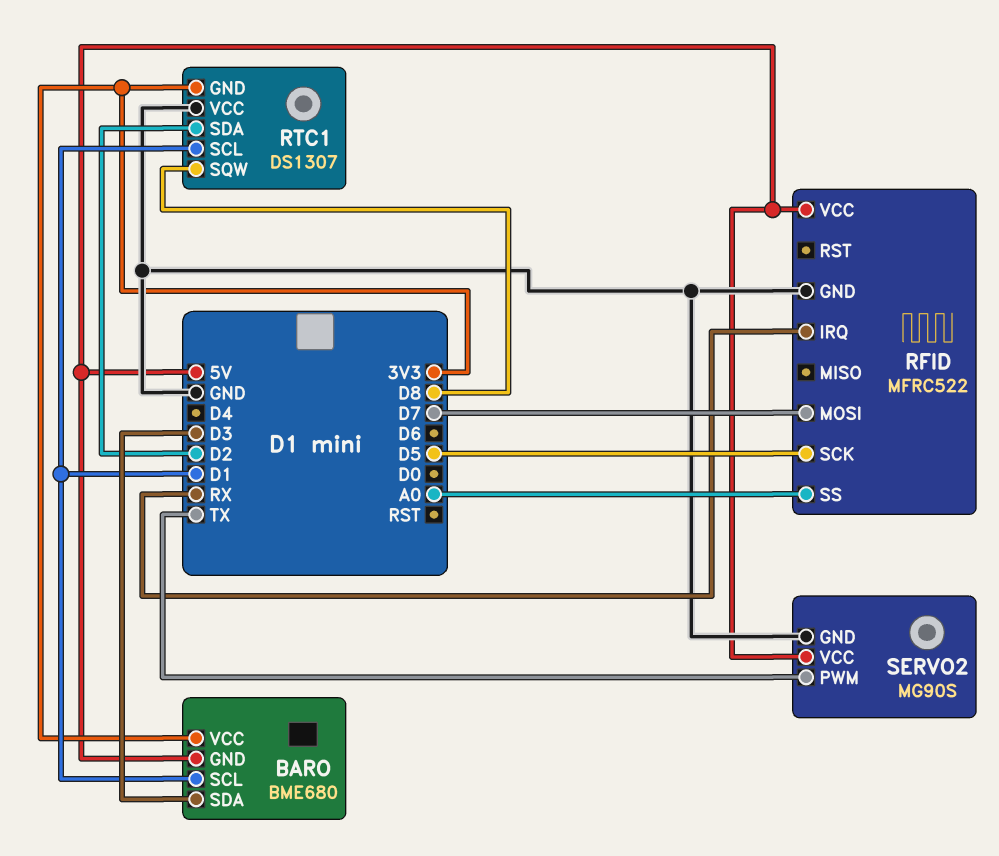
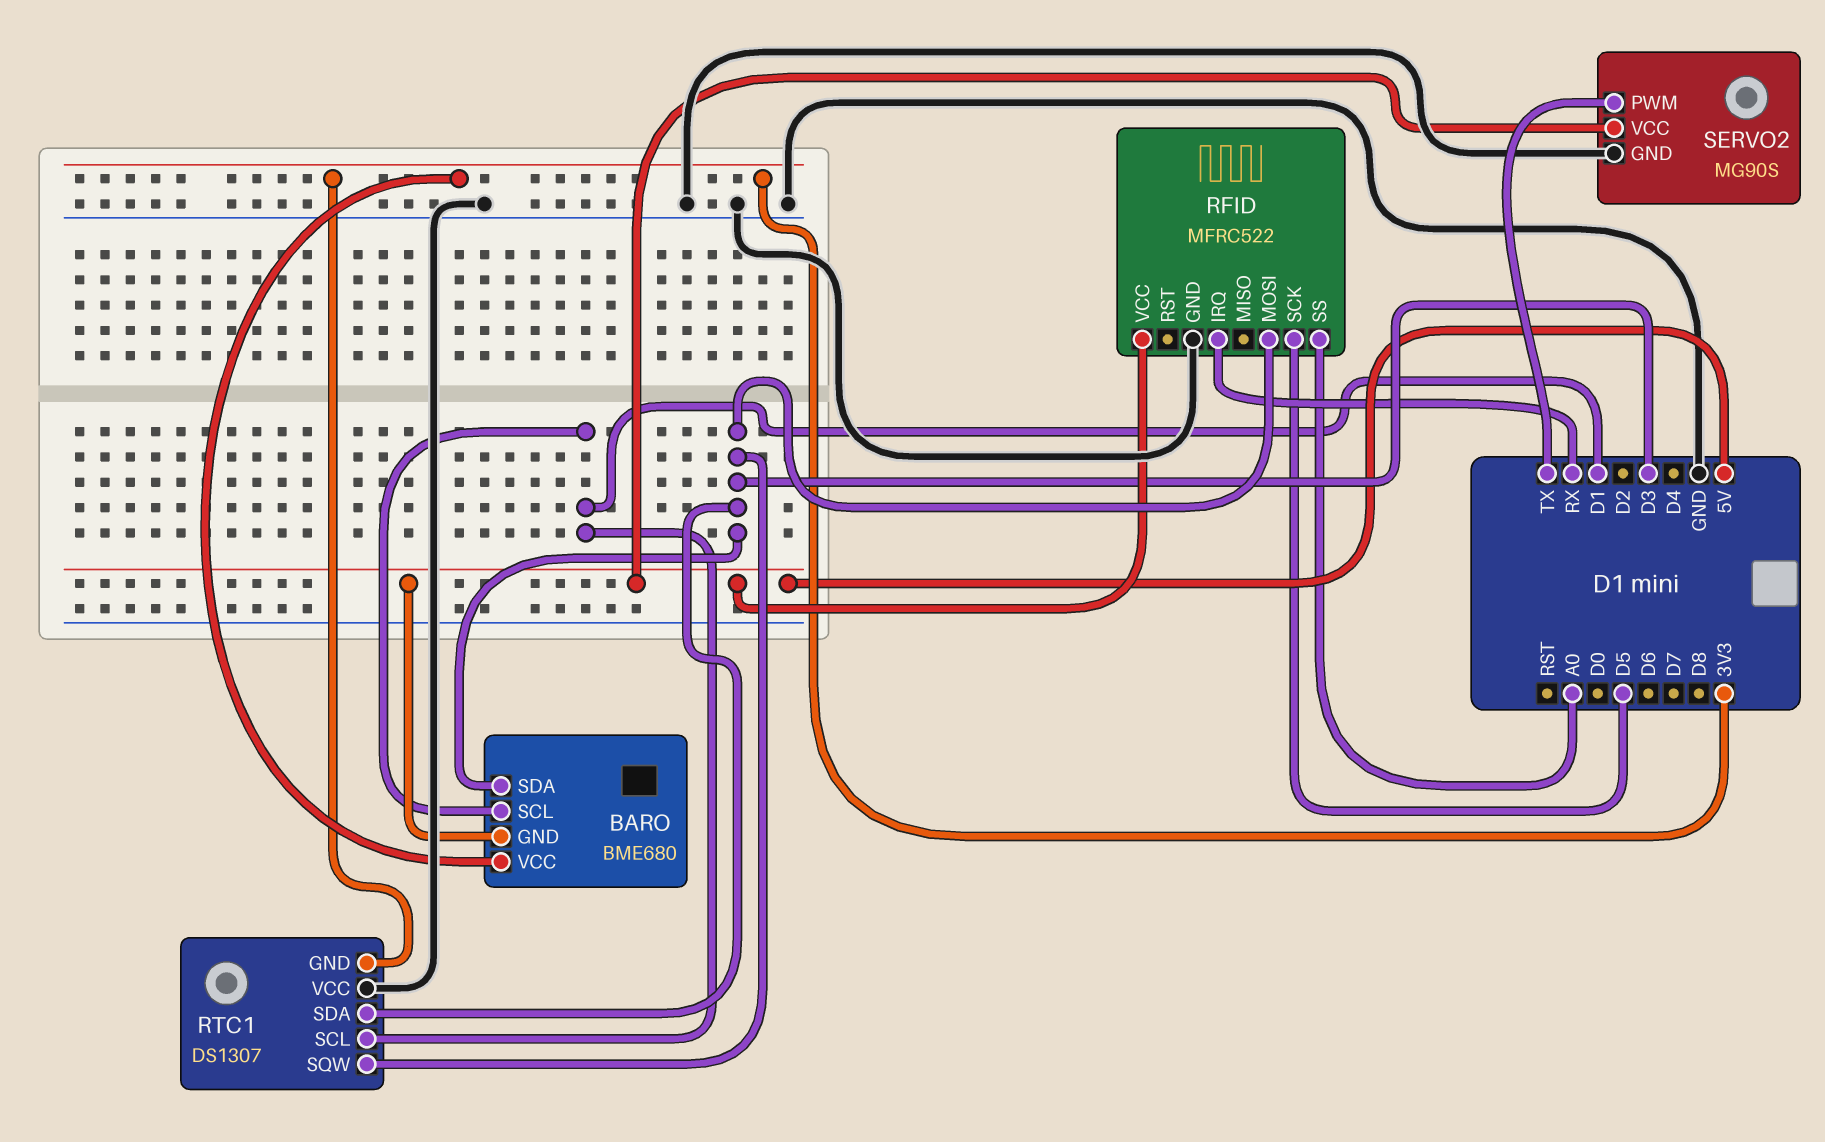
RFID pin MOSI: D7 -> D3
RTC1 pin SDA: D2 -> D3
RTC1 pin SQW: D8 -> D3

